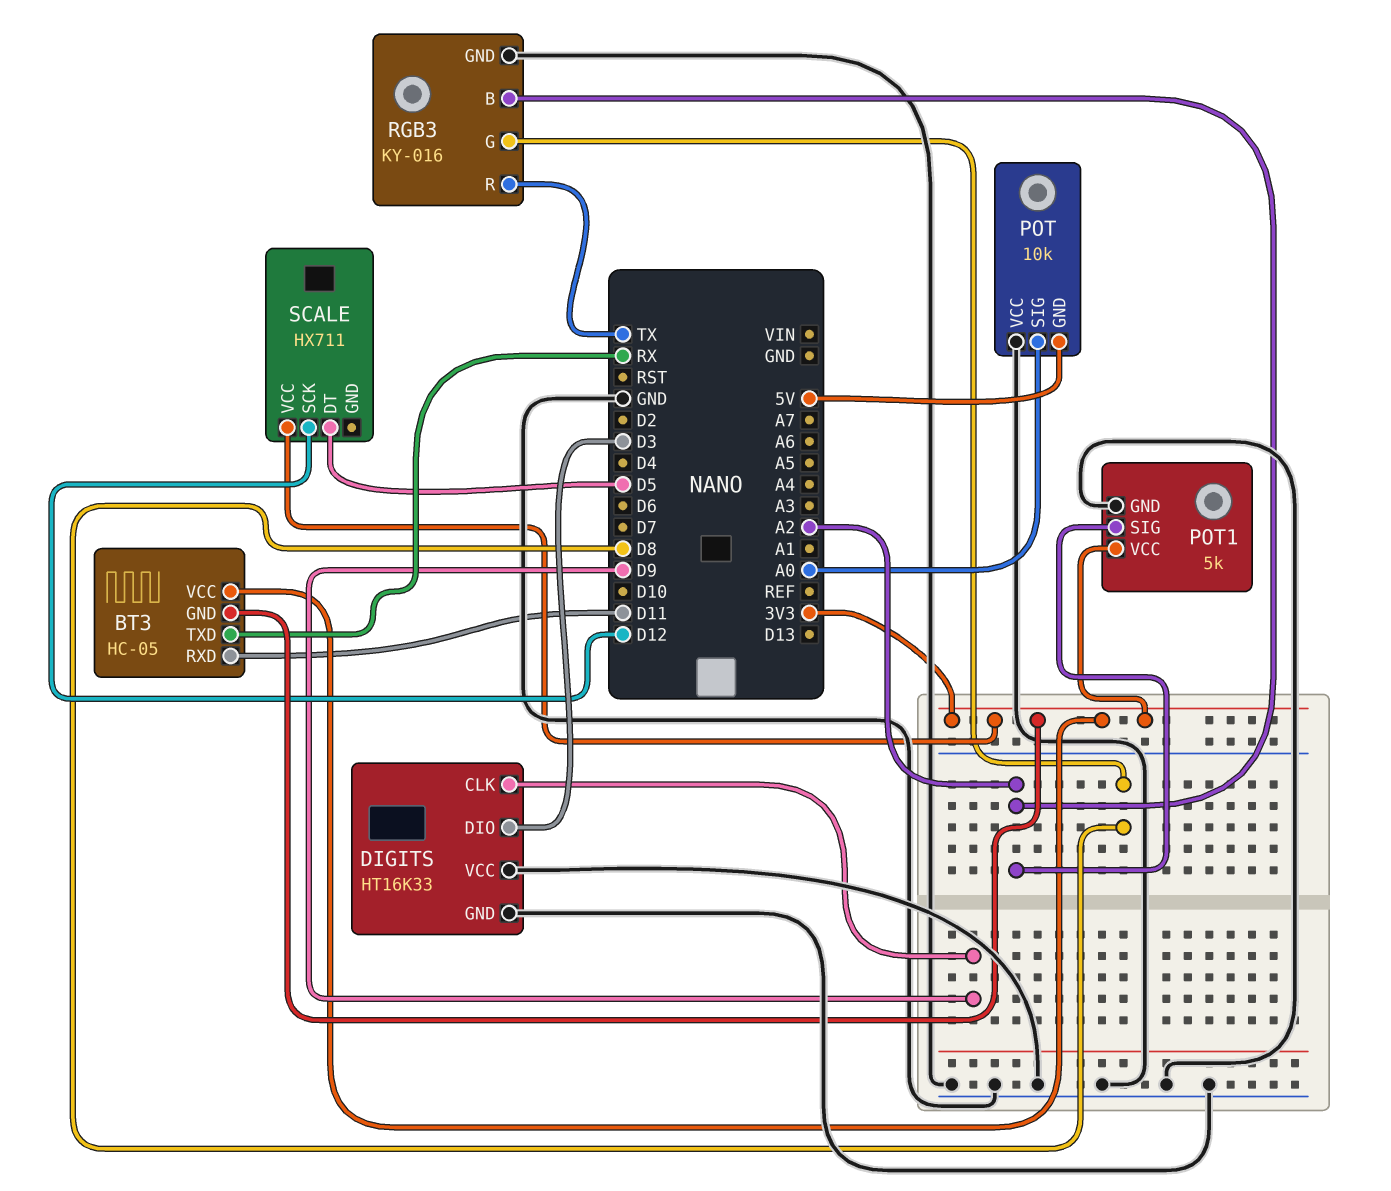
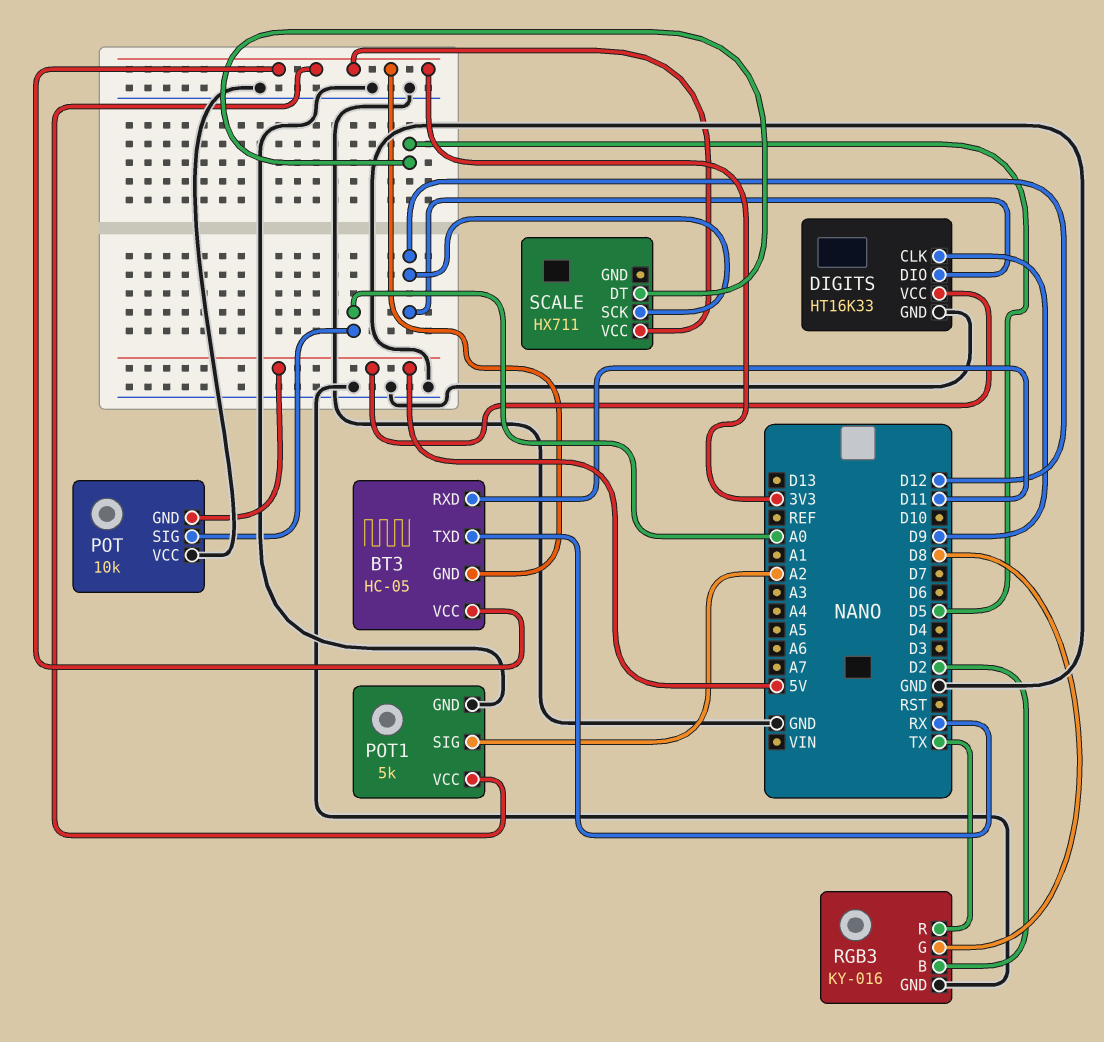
DIGITS pin DIO: D3 -> D12
DIGITS pin VCC: GND -> 5V
RGB3 pin B: A2 -> D2

